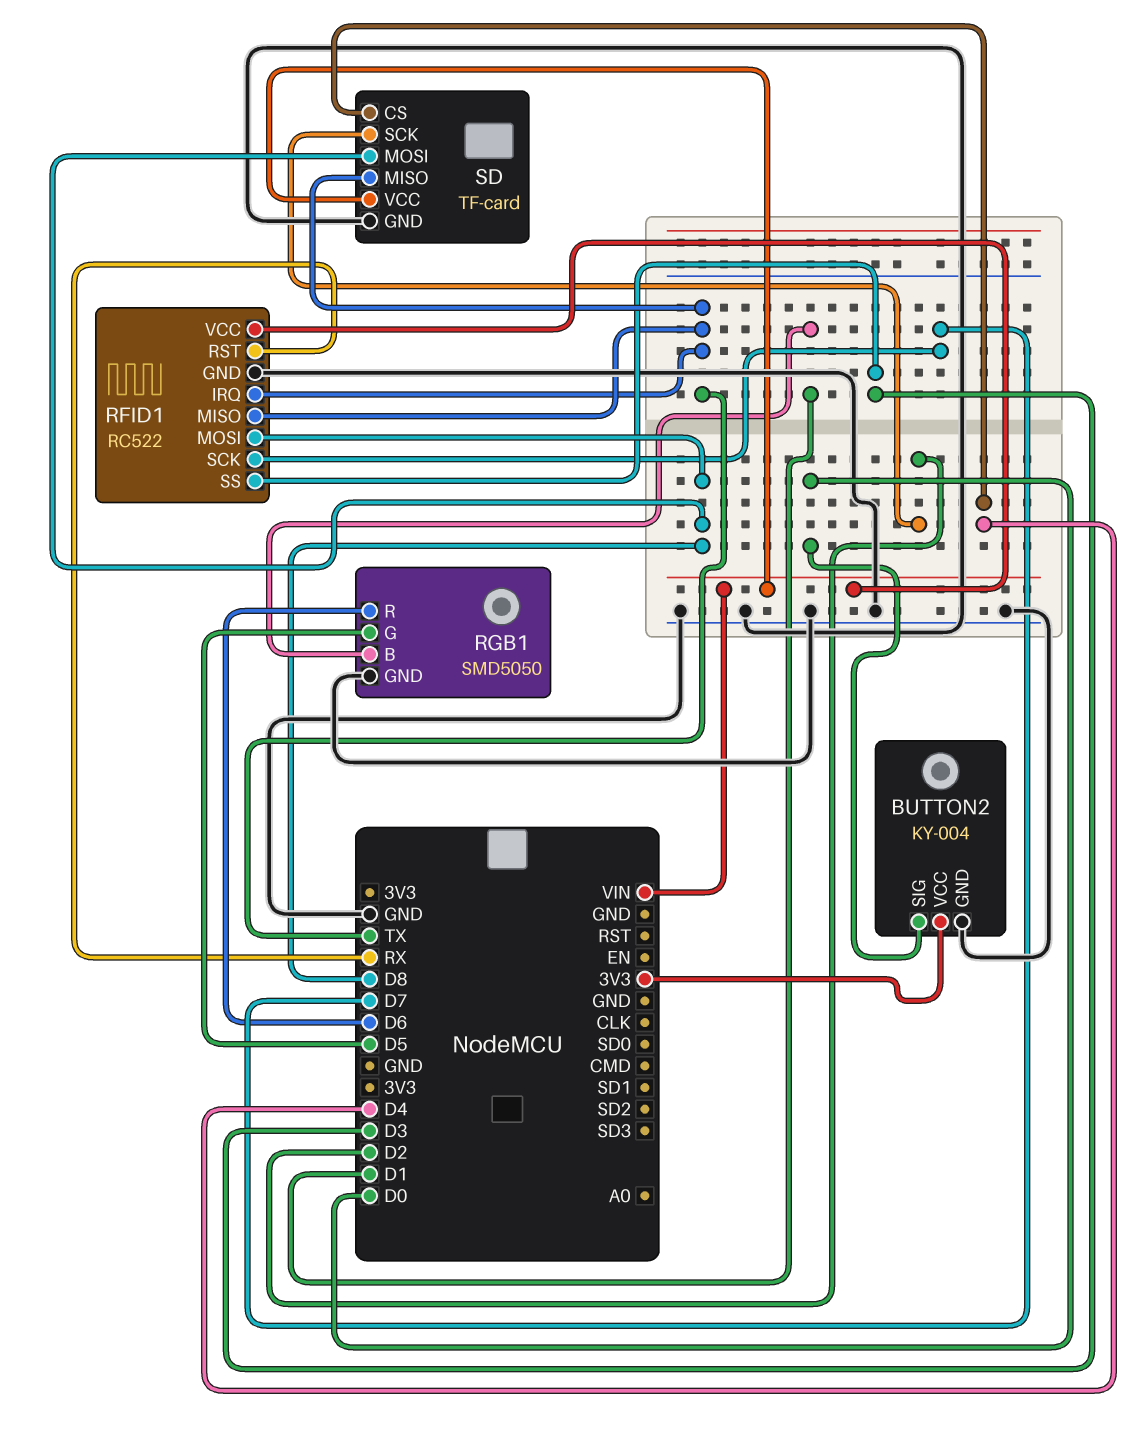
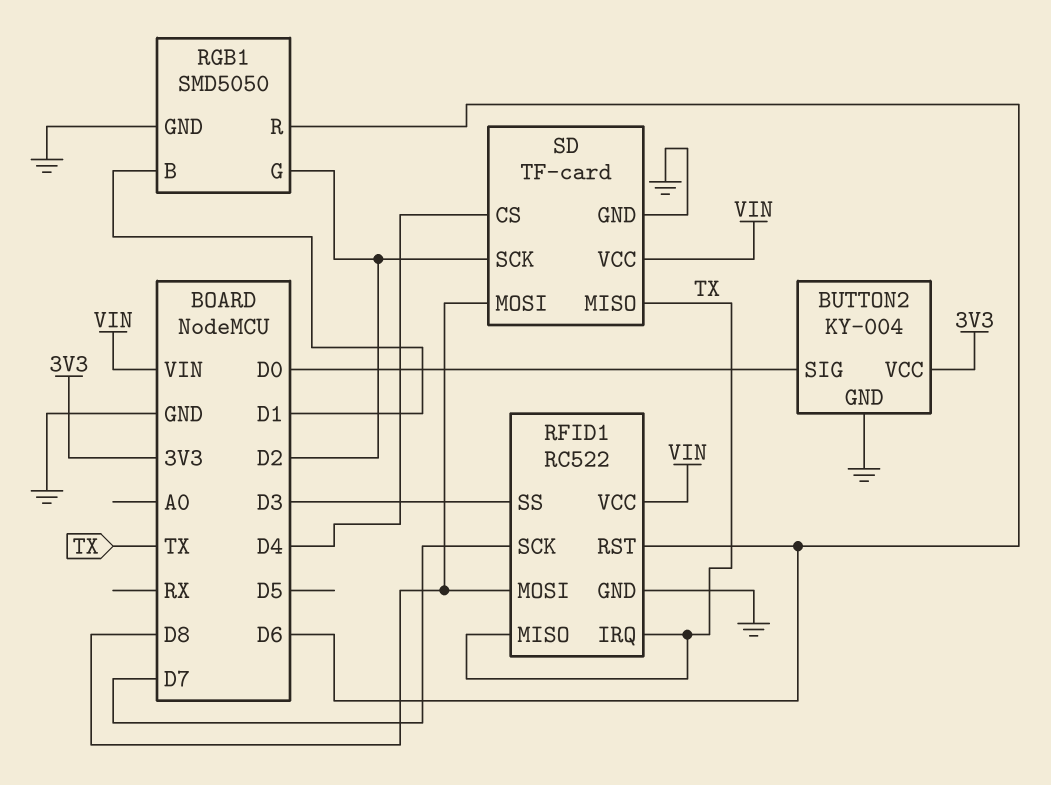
RFID1 pin RST: RX -> D6
RGB1 pin G: D5 -> D2

